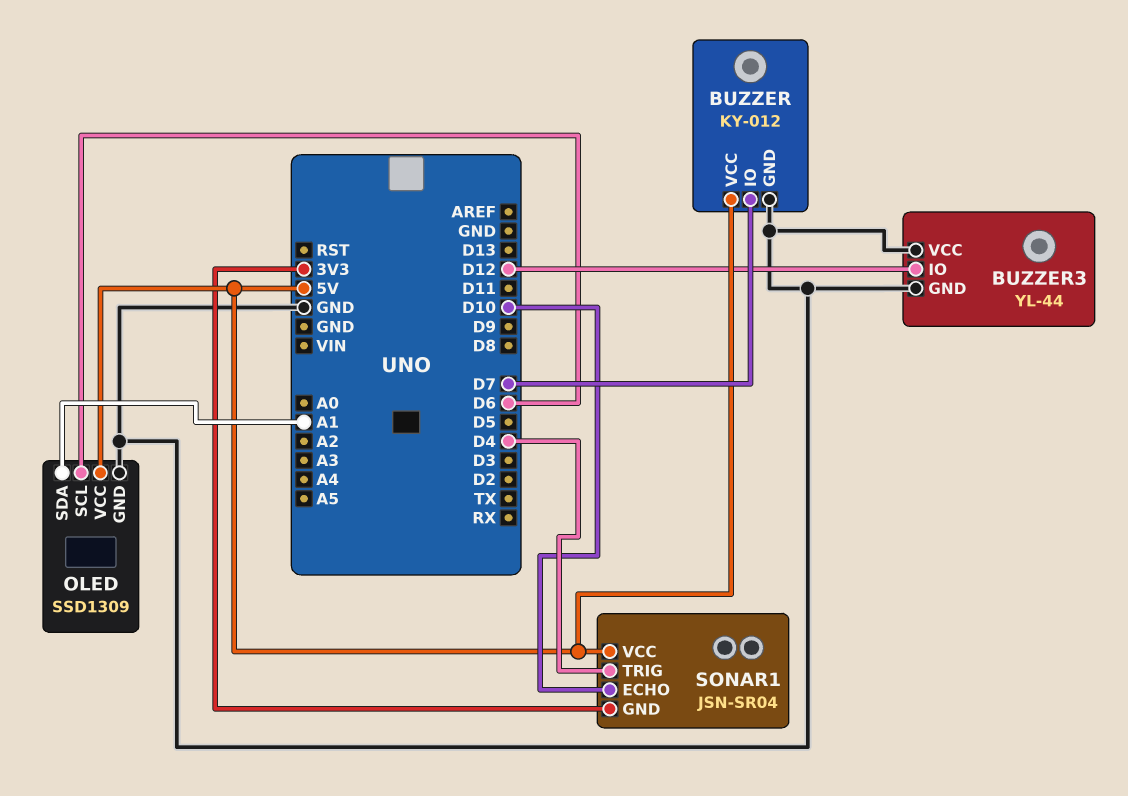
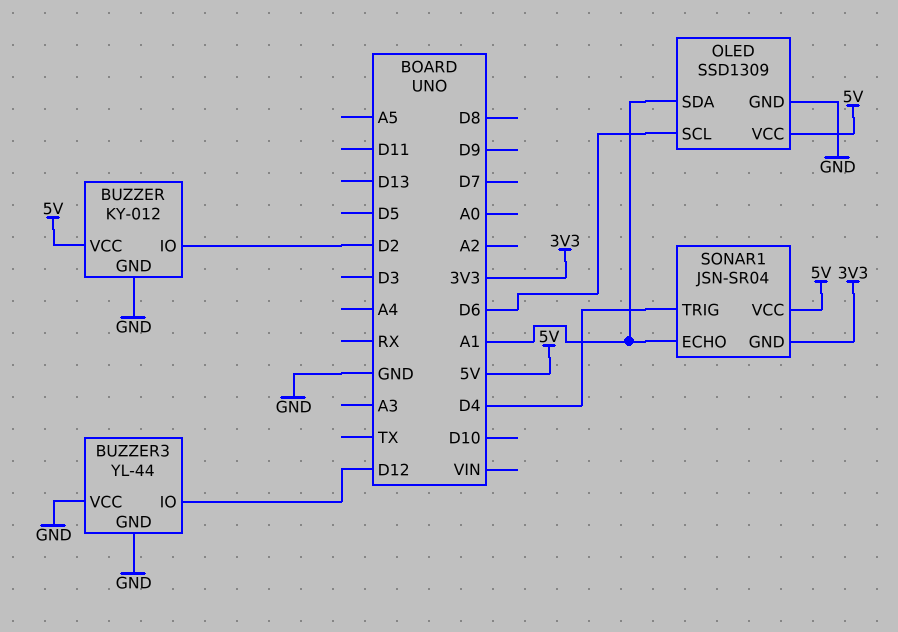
BUZZER pin IO: D7 -> D2
SONAR1 pin ECHO: D10 -> A1

